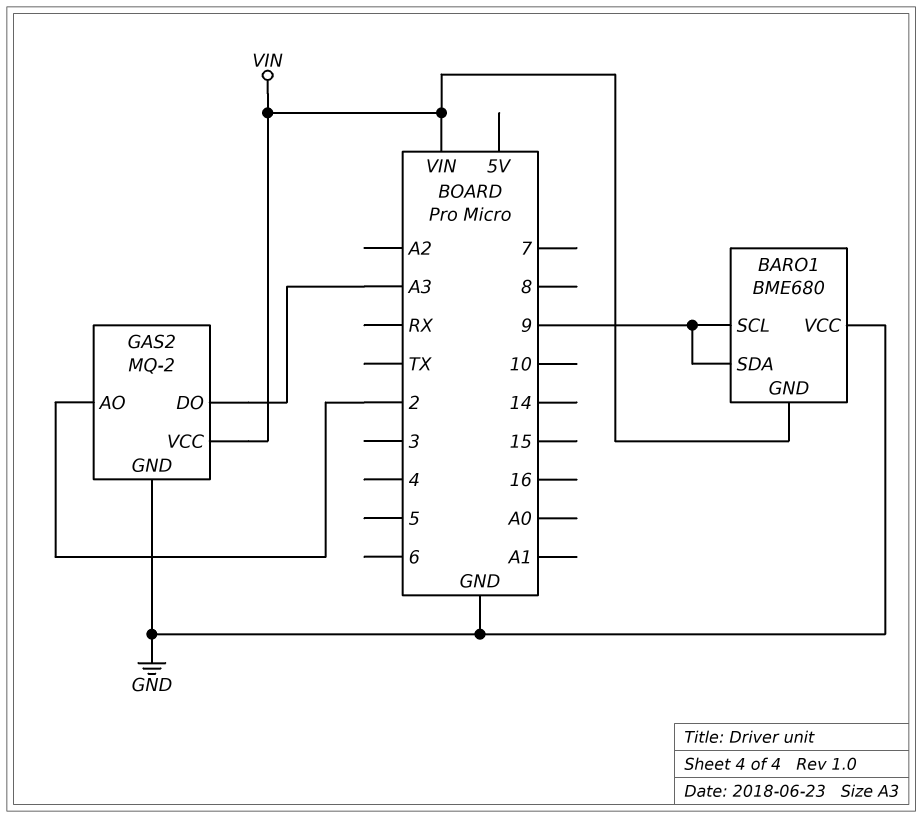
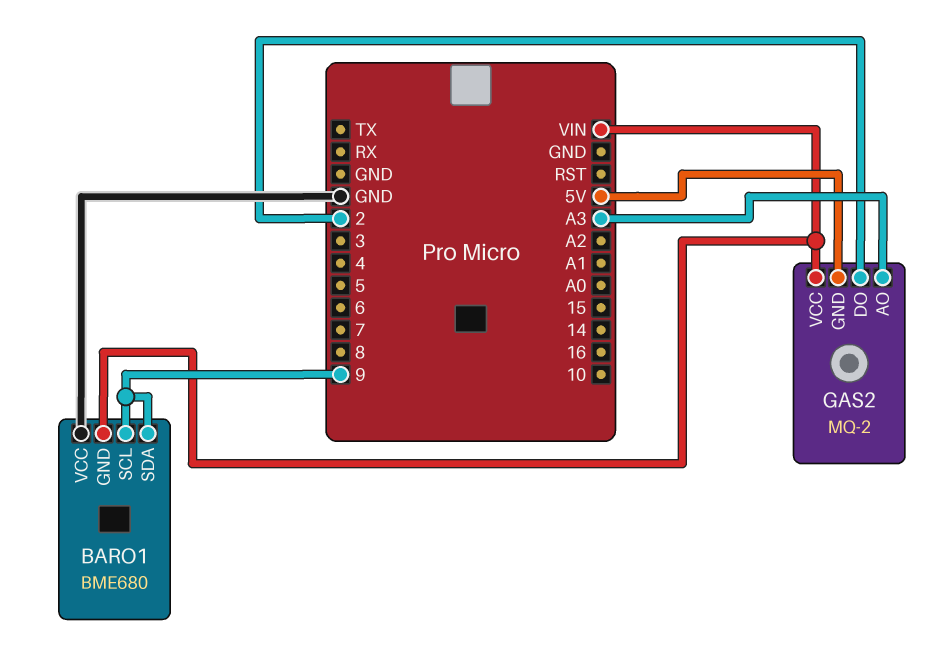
GAS2 pin AO: 2 -> A3
GAS2 pin DO: A3 -> 2
GAS2 pin GND: GND -> 5V

